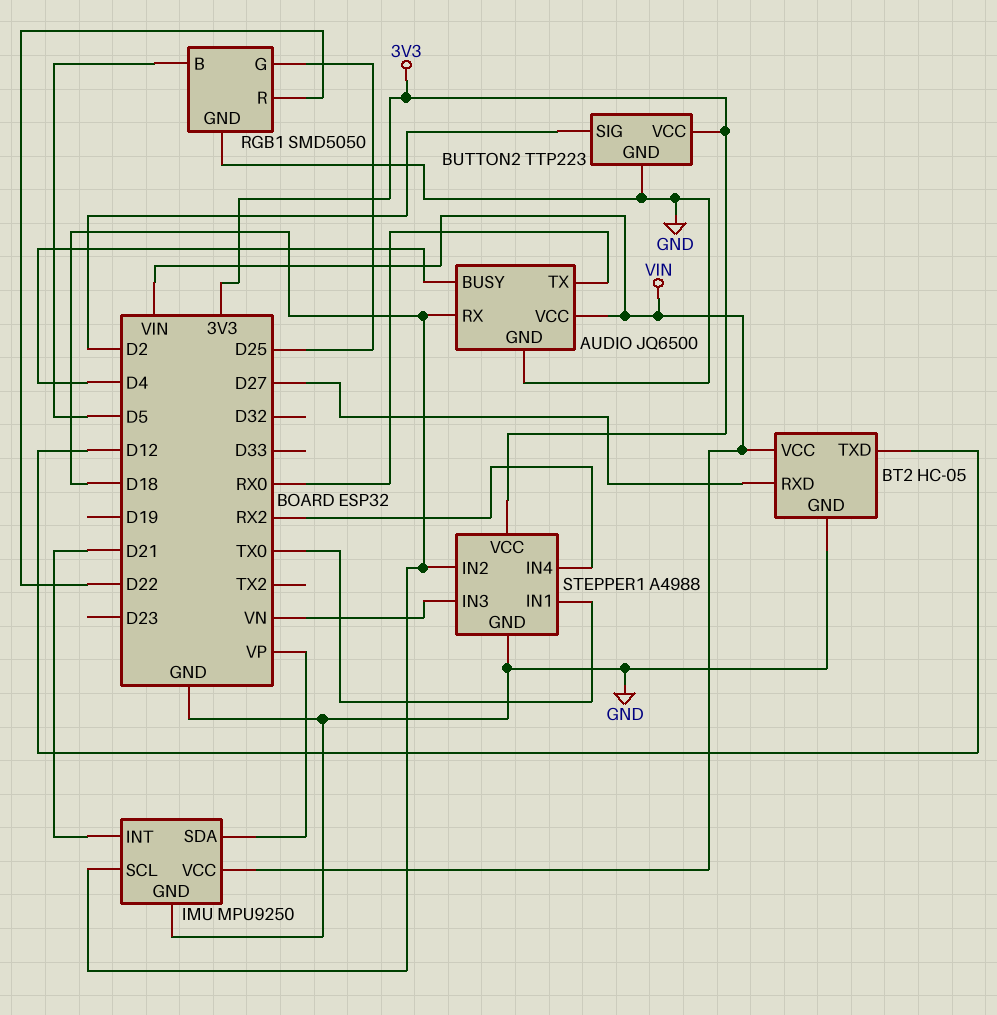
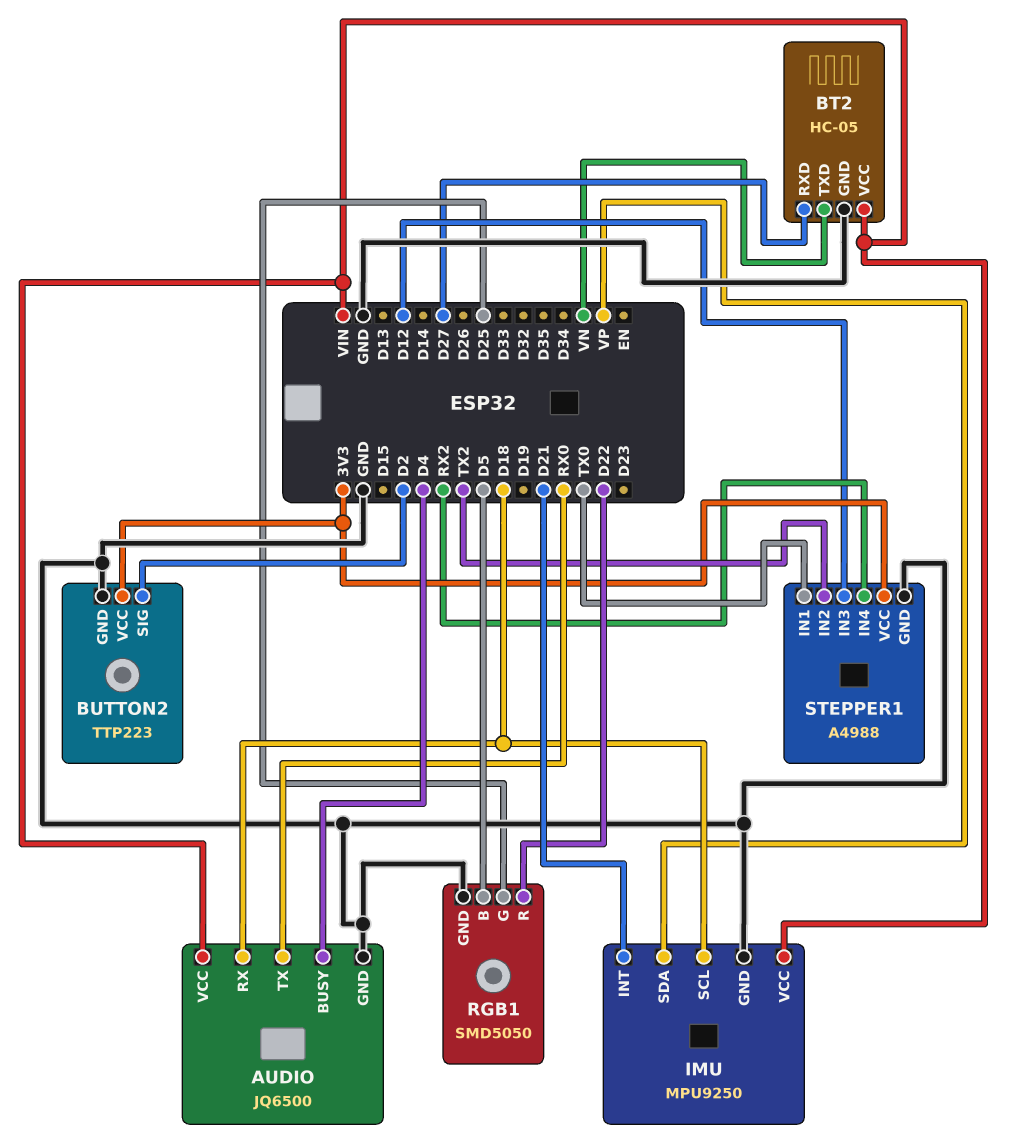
BT2 pin TXD: D12 -> VN
STEPPER1 pin IN2: D18 -> TX2
STEPPER1 pin IN3: VN -> D12

